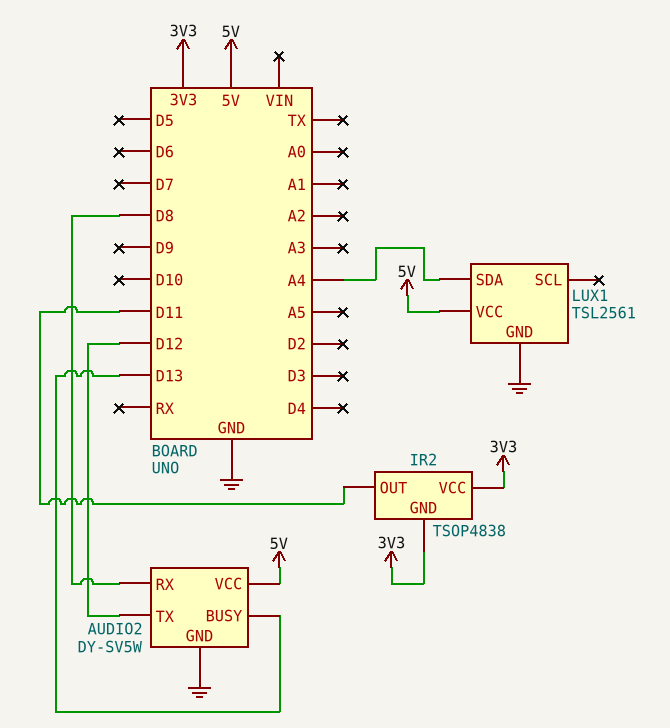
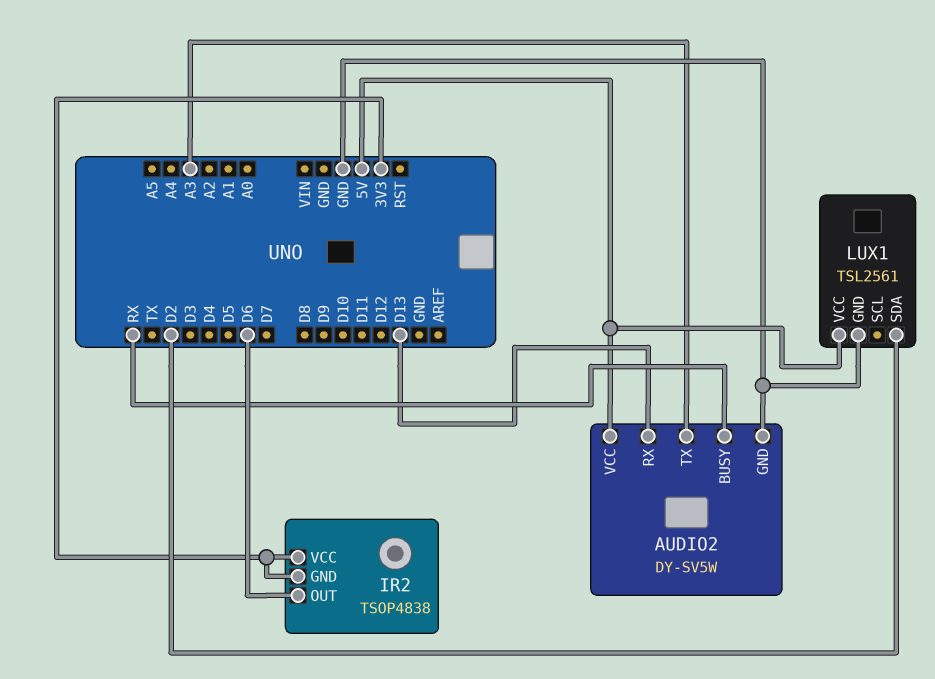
AUDIO2 pin BUSY: D13 -> RX
AUDIO2 pin RX: D8 -> D13
AUDIO2 pin TX: D12 -> A3
IR2 pin OUT: D11 -> D6
LUX1 pin SDA: A4 -> D2

